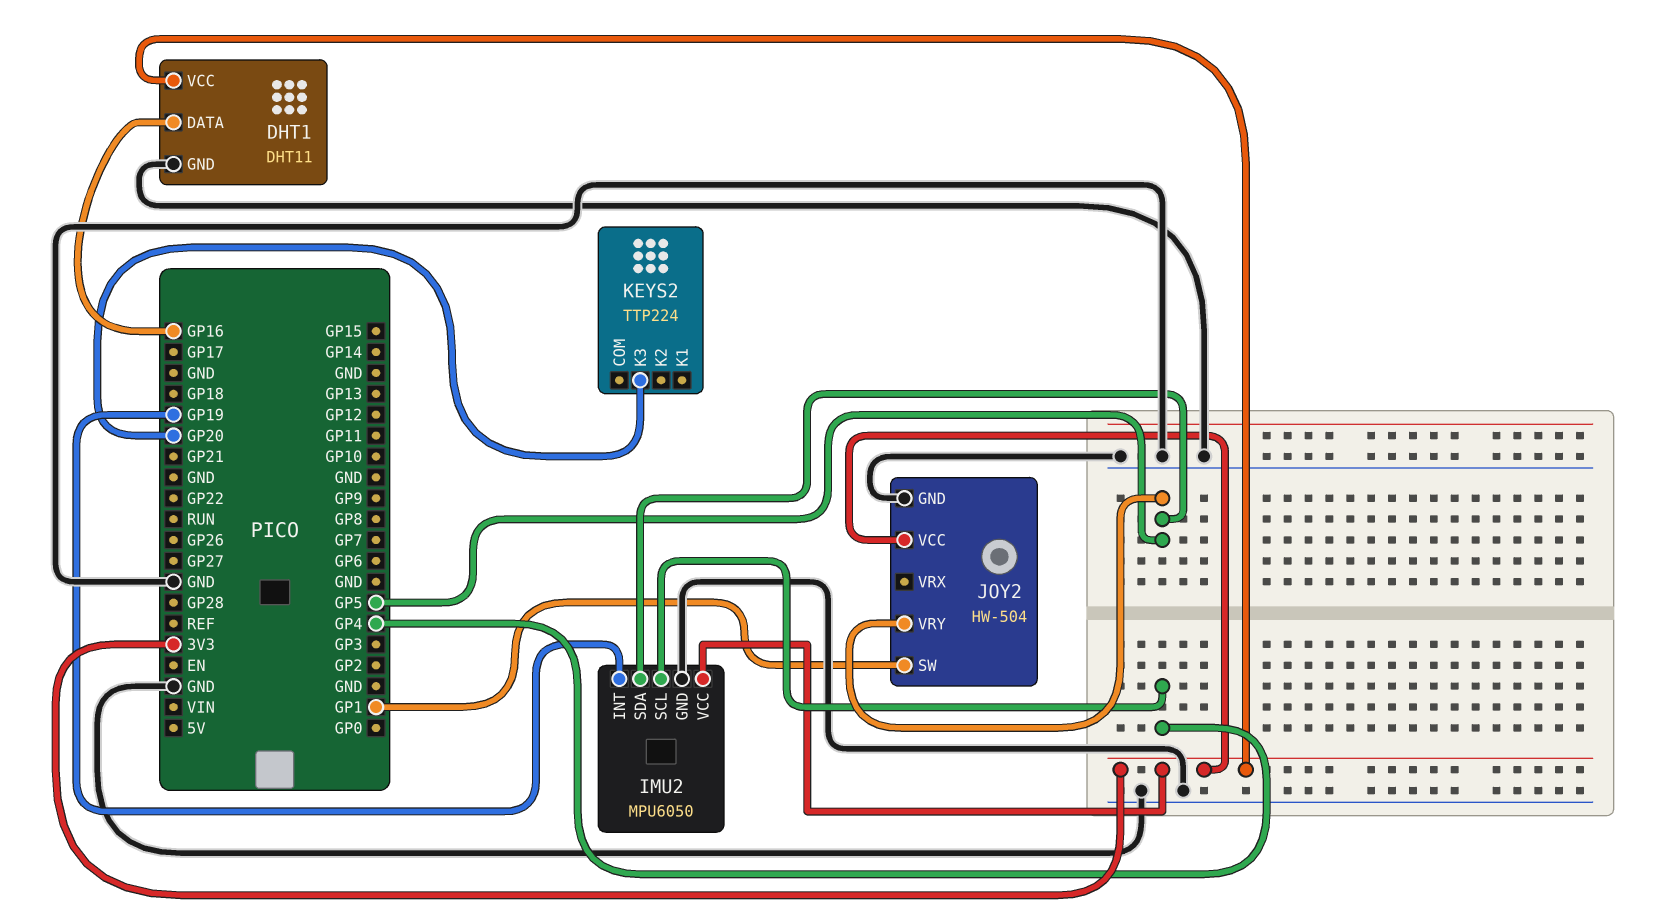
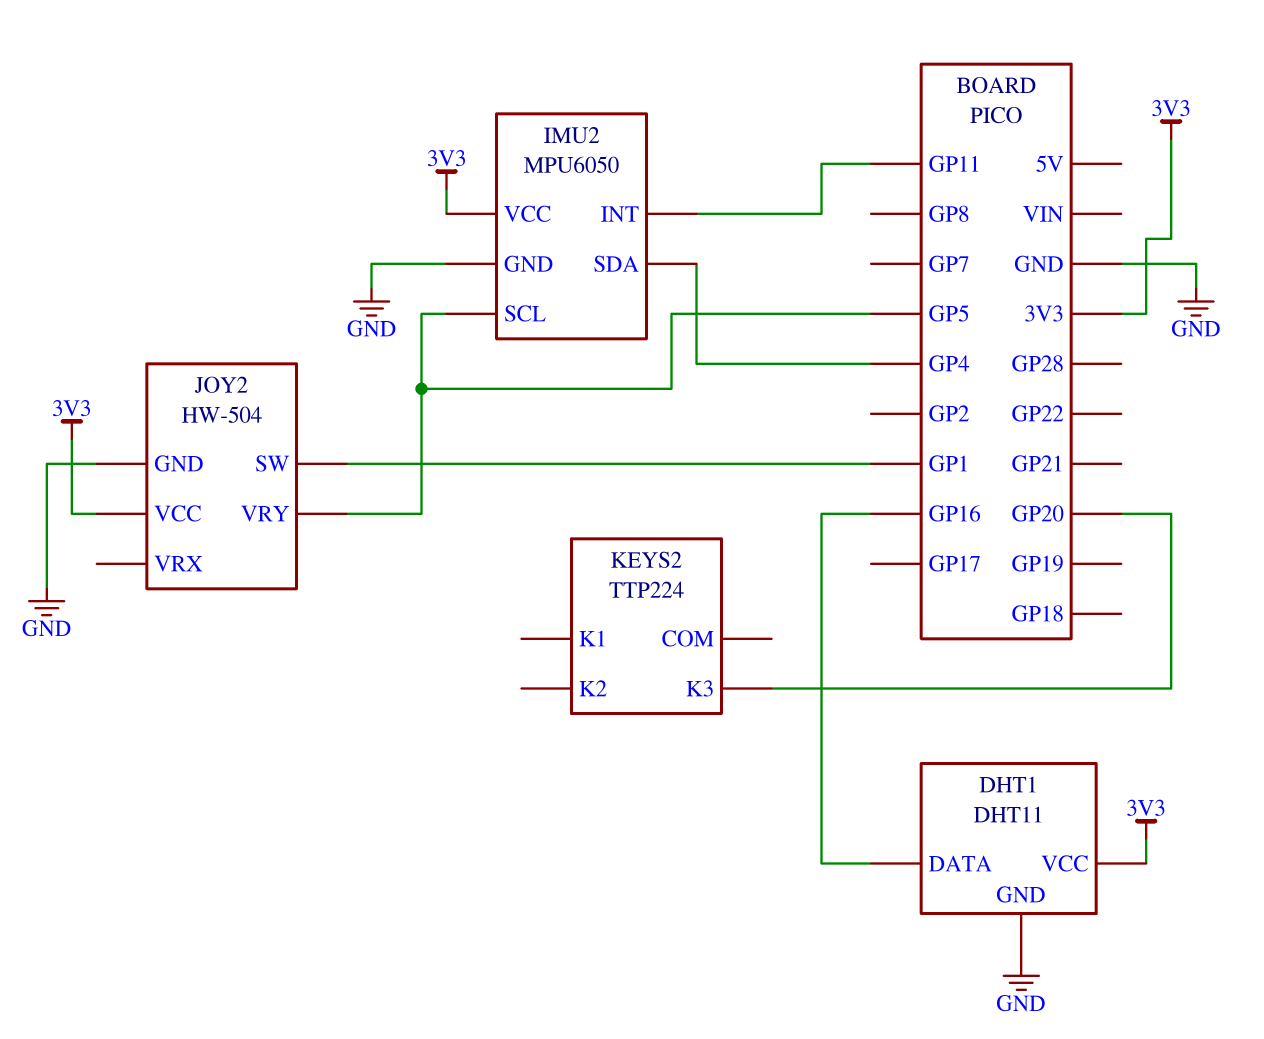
IMU2 pin INT: GP19 -> GP11
IMU2 pin SCL: GP4 -> GP5
IMU2 pin SDA: GP5 -> GP4

